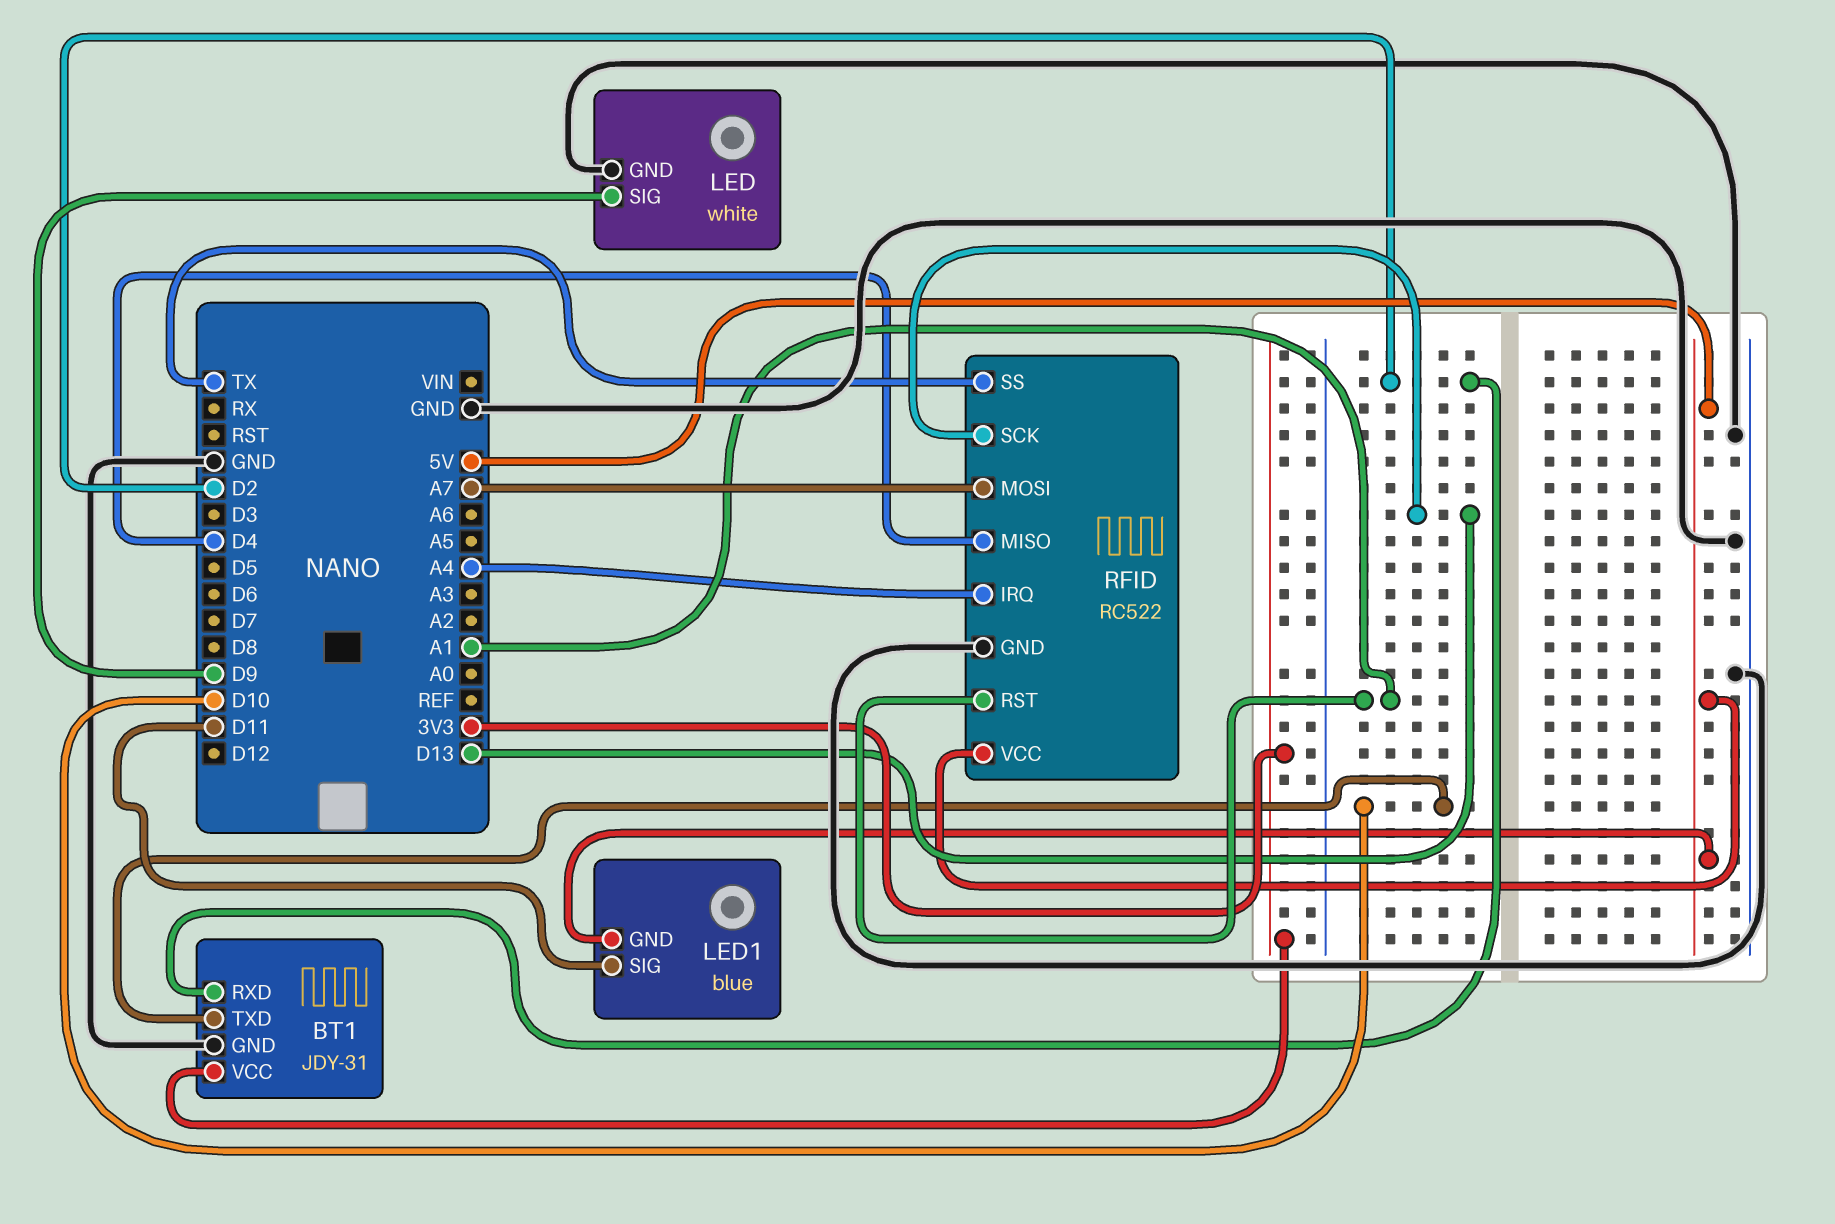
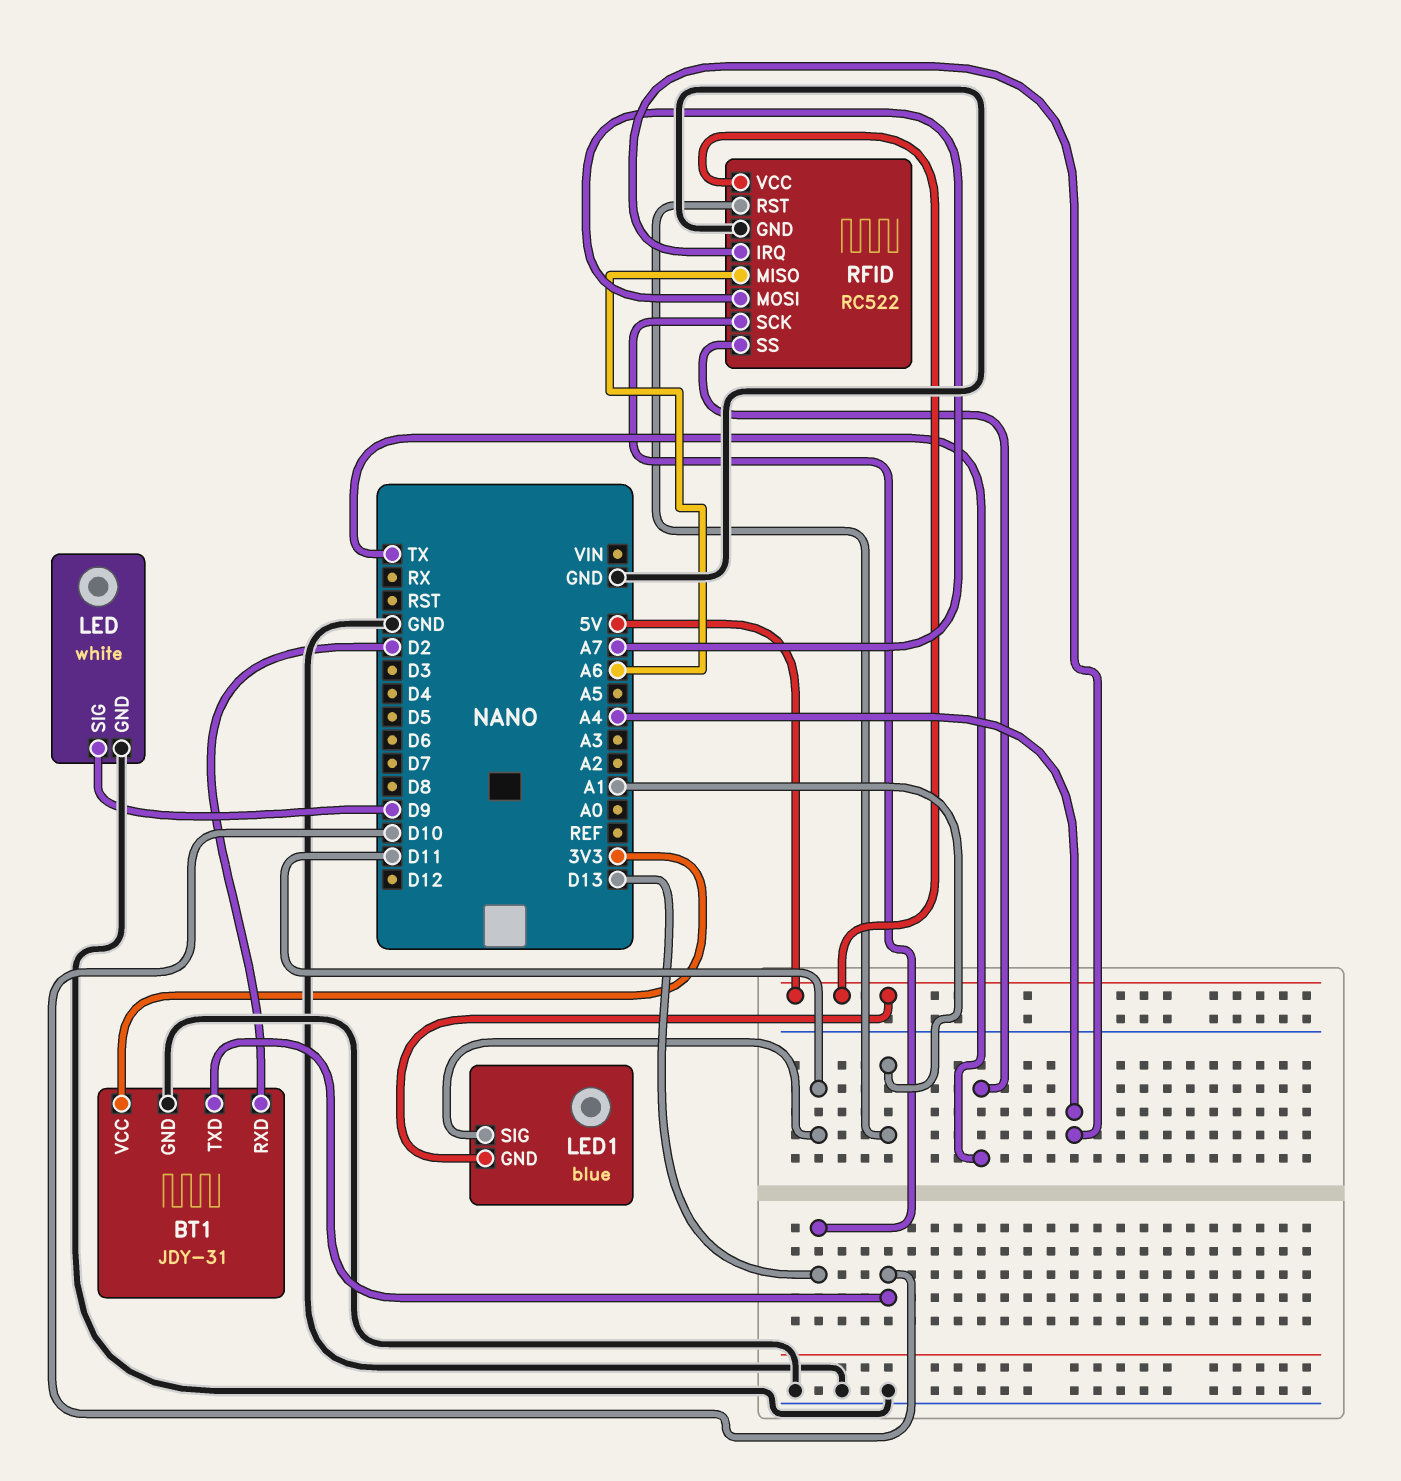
RFID pin MISO: D4 -> A6

